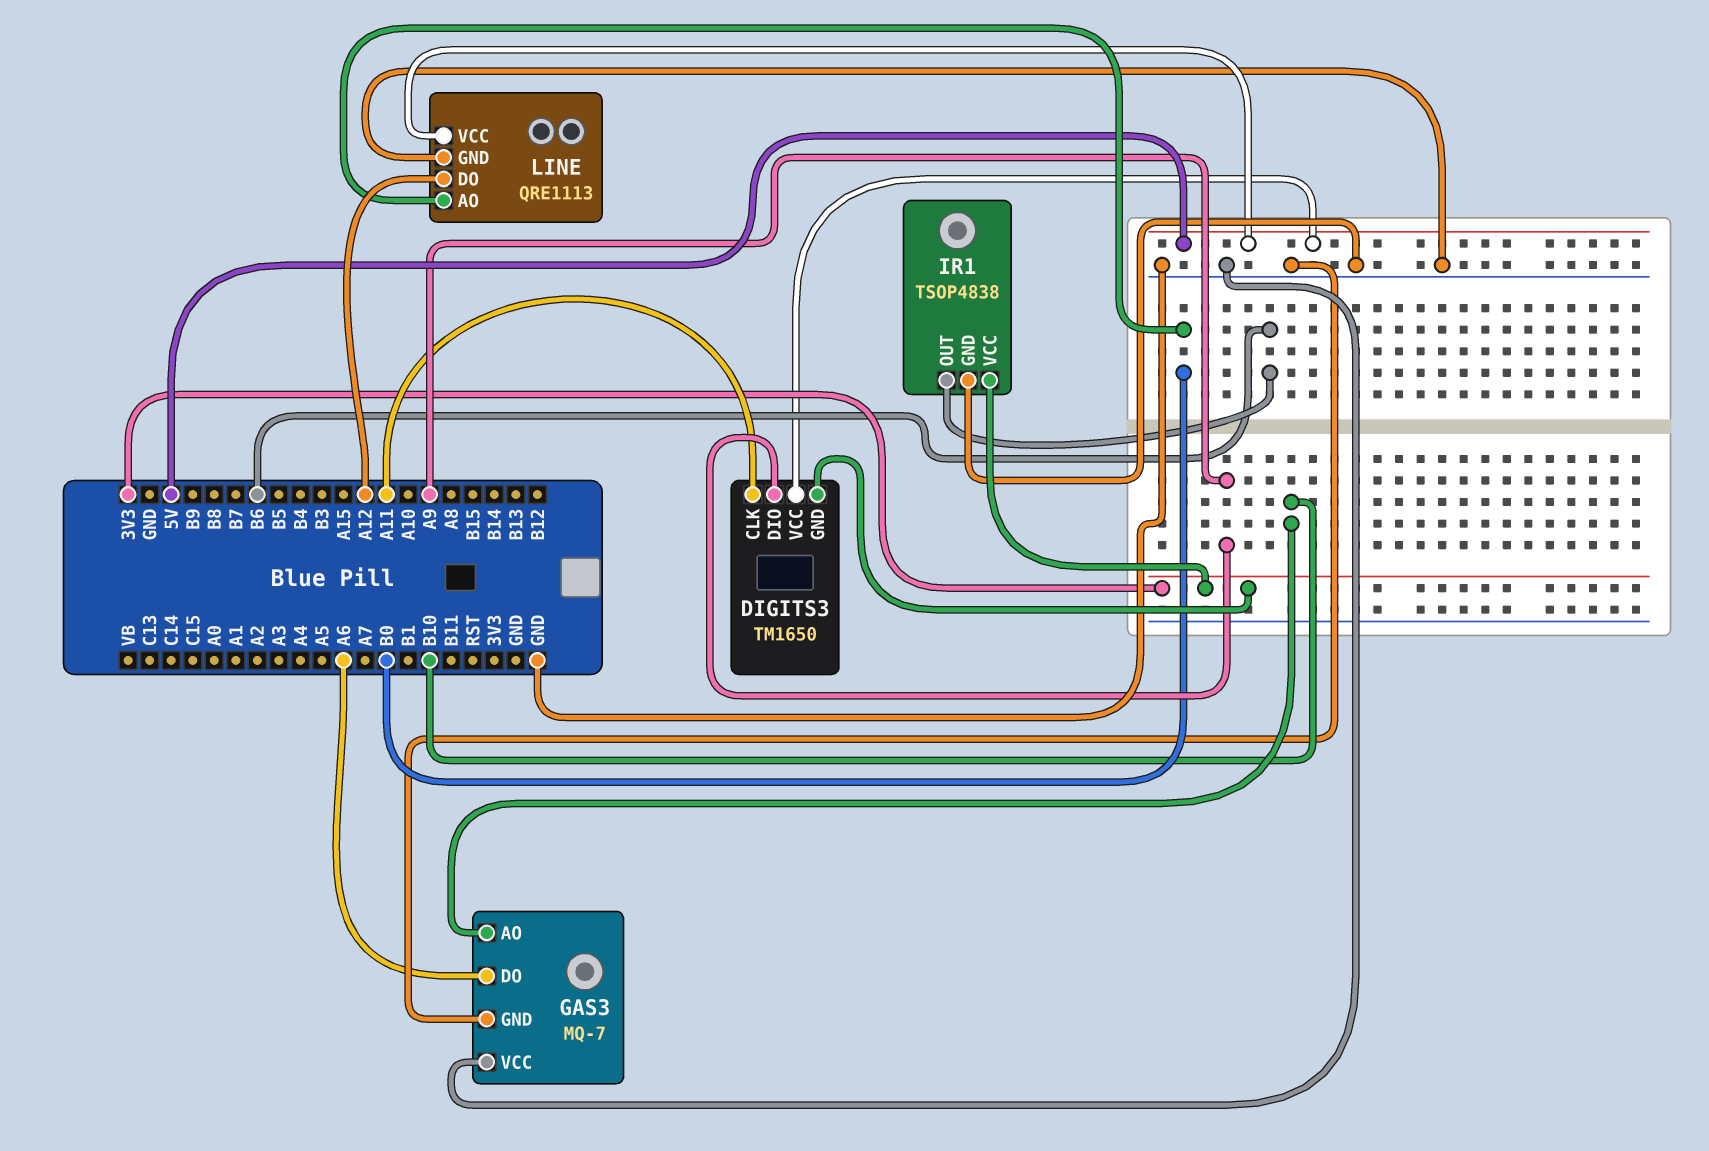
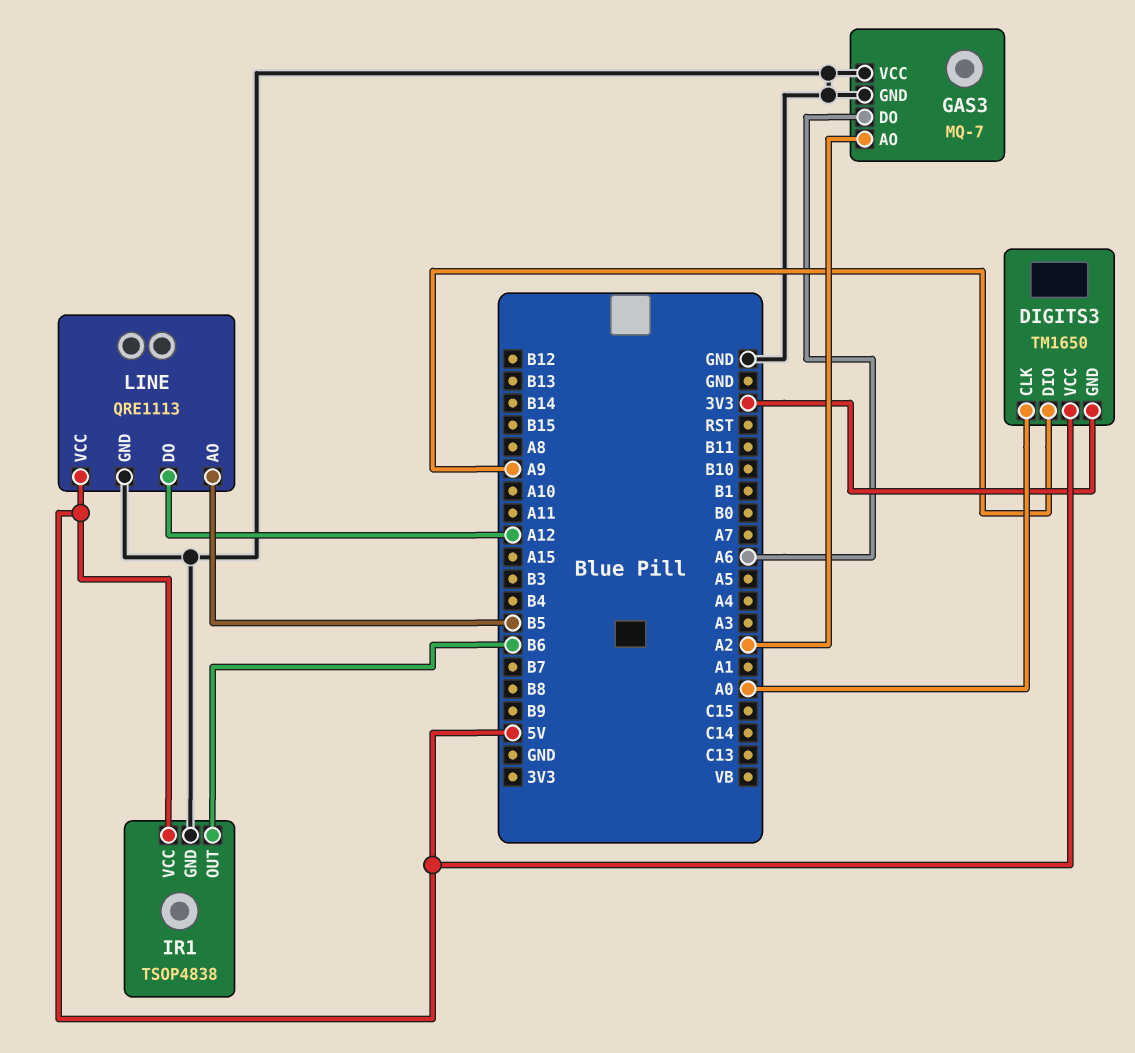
DIGITS3 pin CLK: A11 -> A0
GAS3 pin AO: B10 -> A2
IR1 pin VCC: 3V3 -> 5V
LINE pin AO: B0 -> B5

